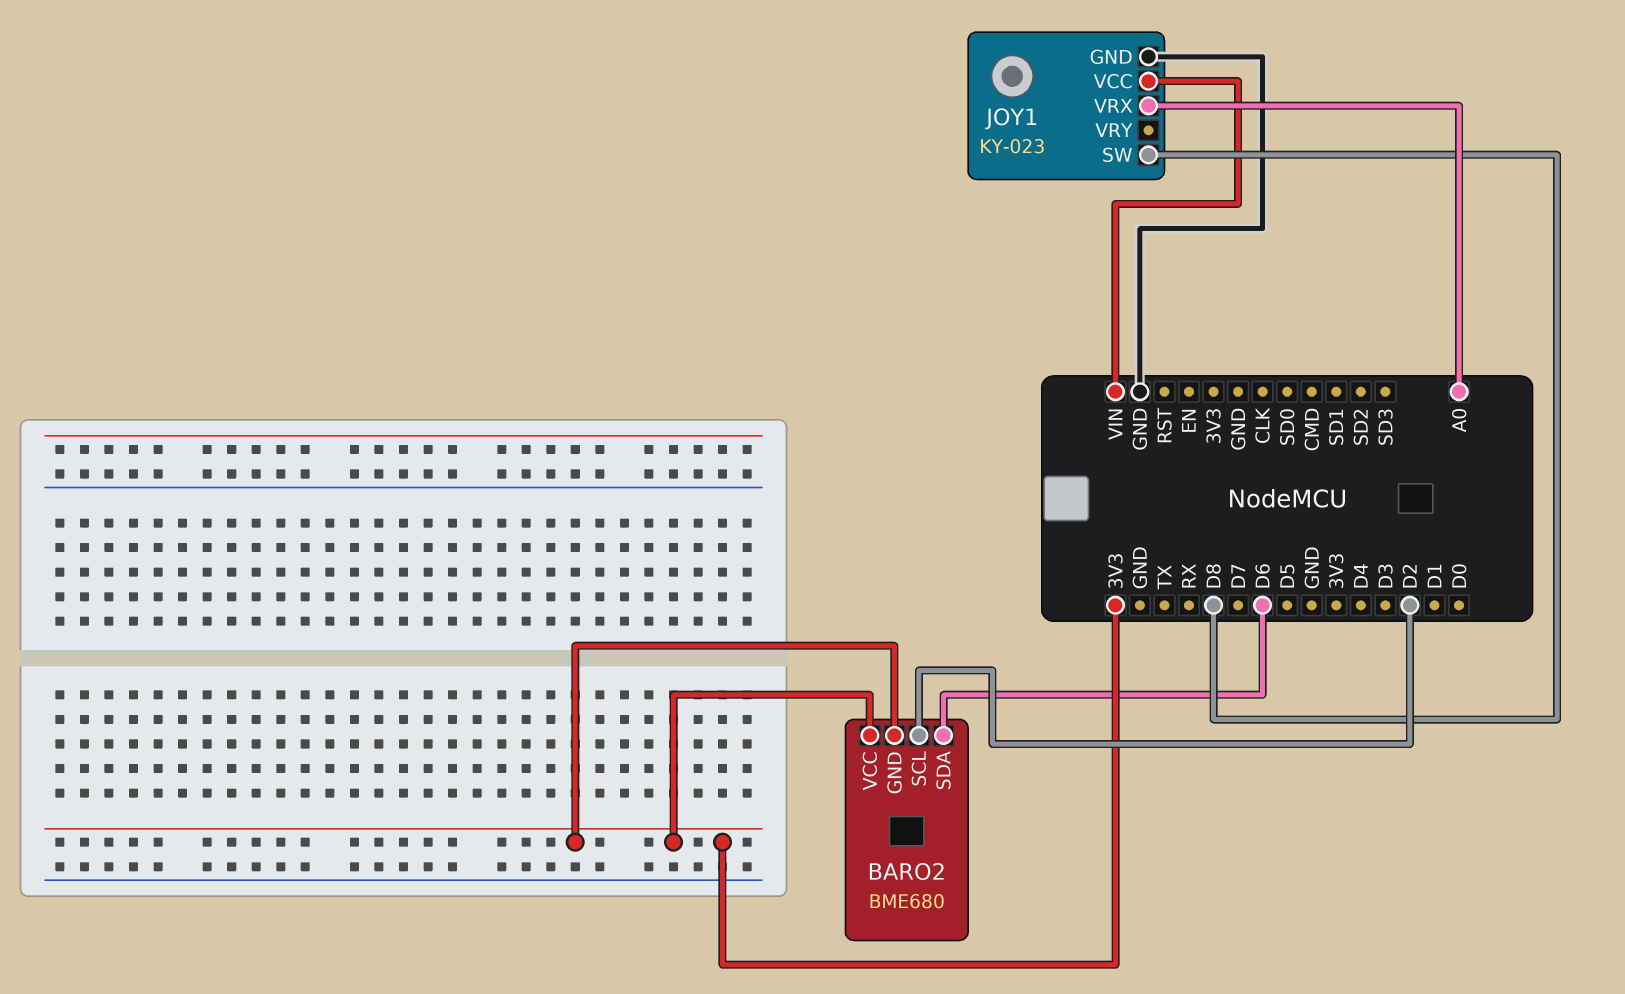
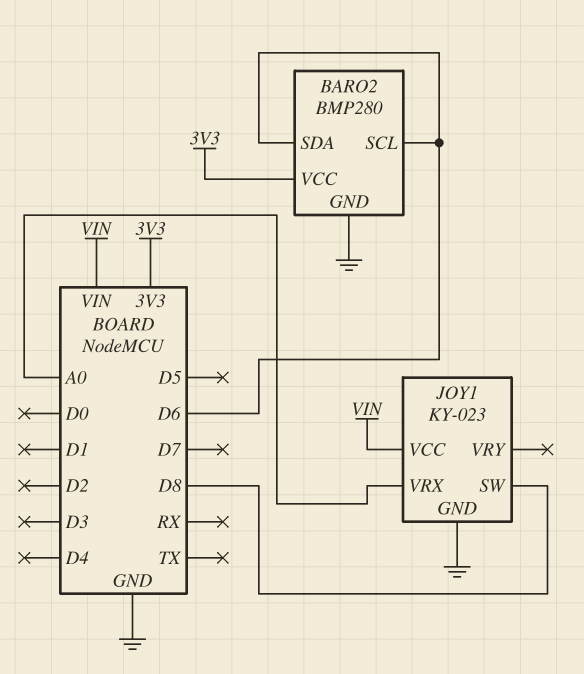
BARO2: BME680 -> BMP280
BARO2 pin GND: 3V3 -> GND
BARO2 pin SCL: D2 -> D6

